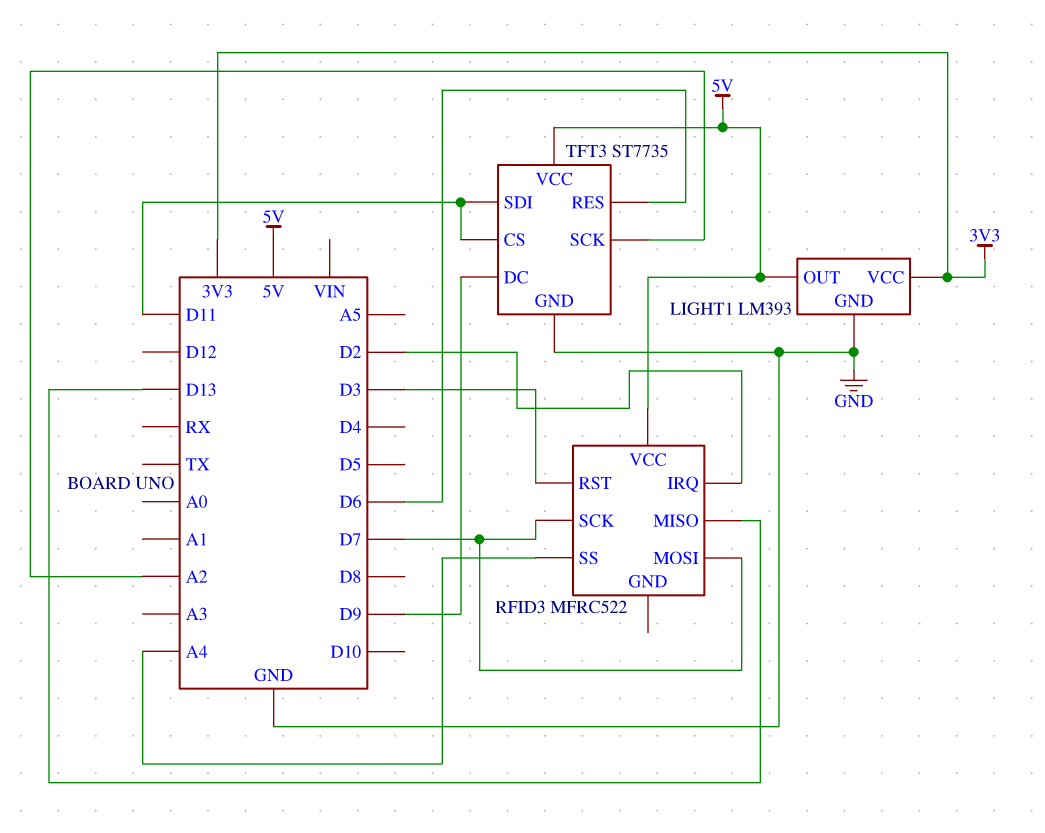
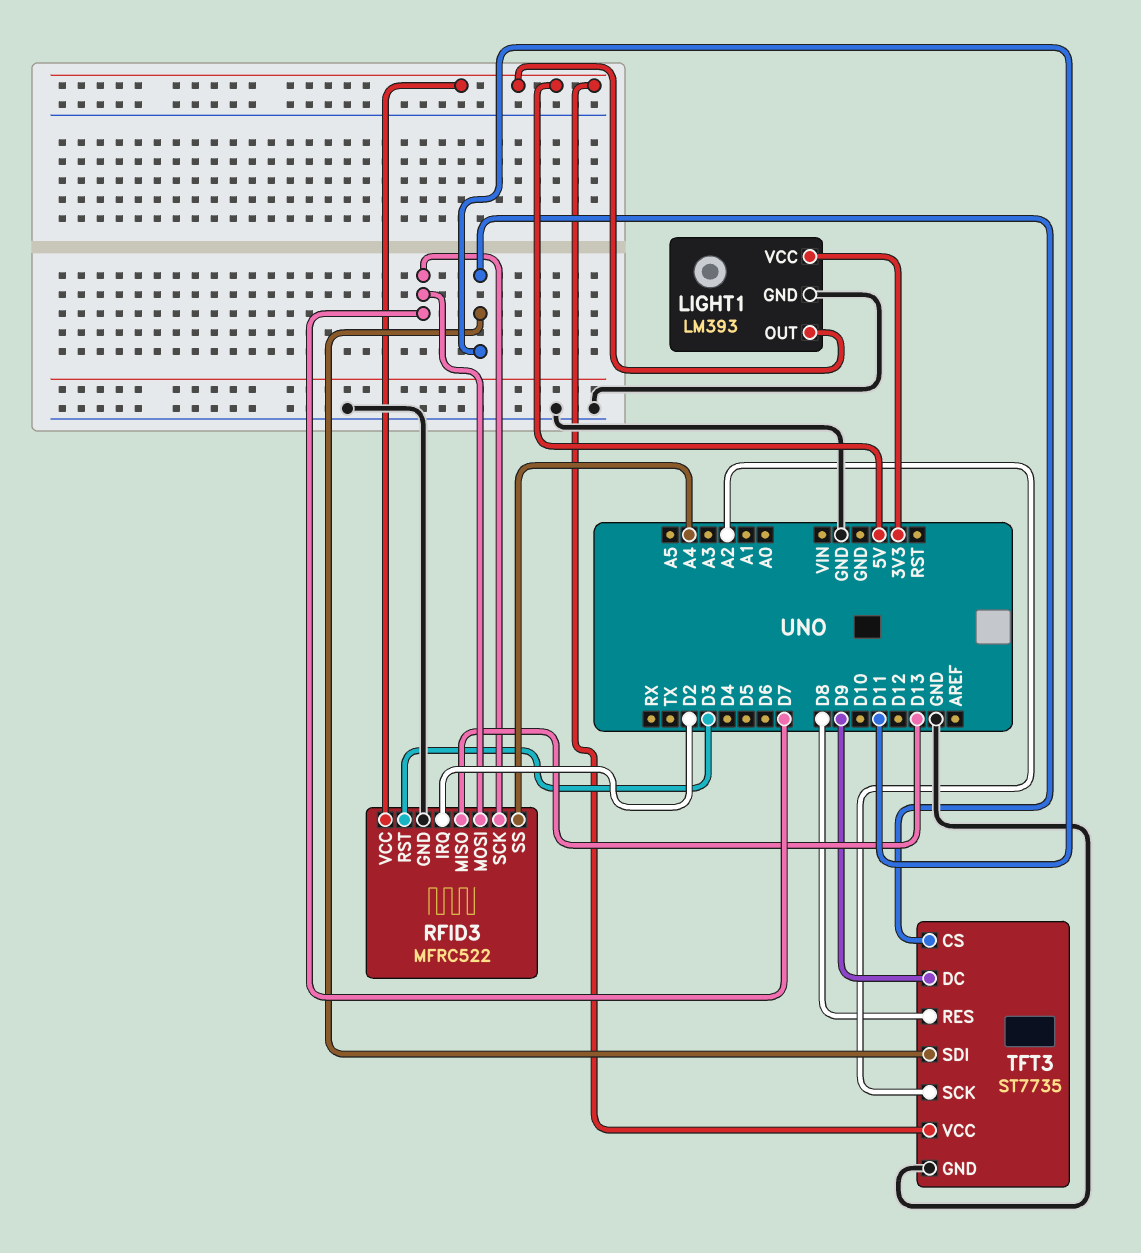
RFID3 pin GND: none -> GND
TFT3 pin RES: D6 -> D8

